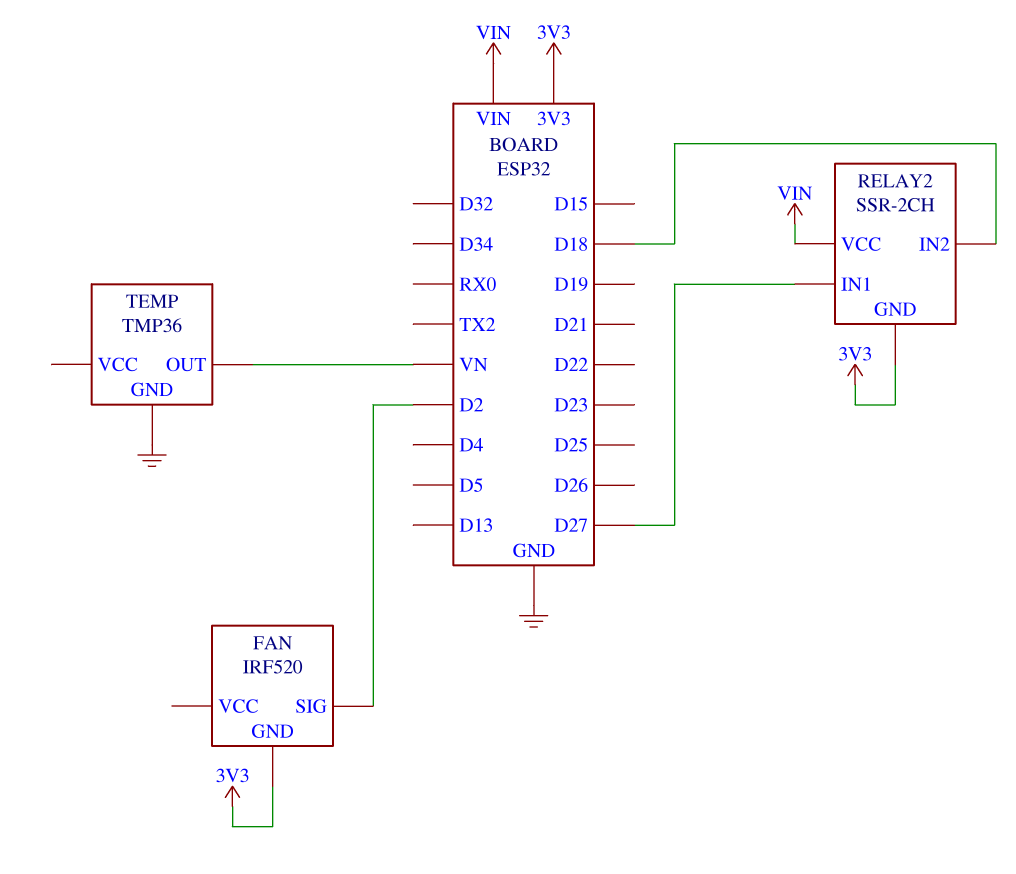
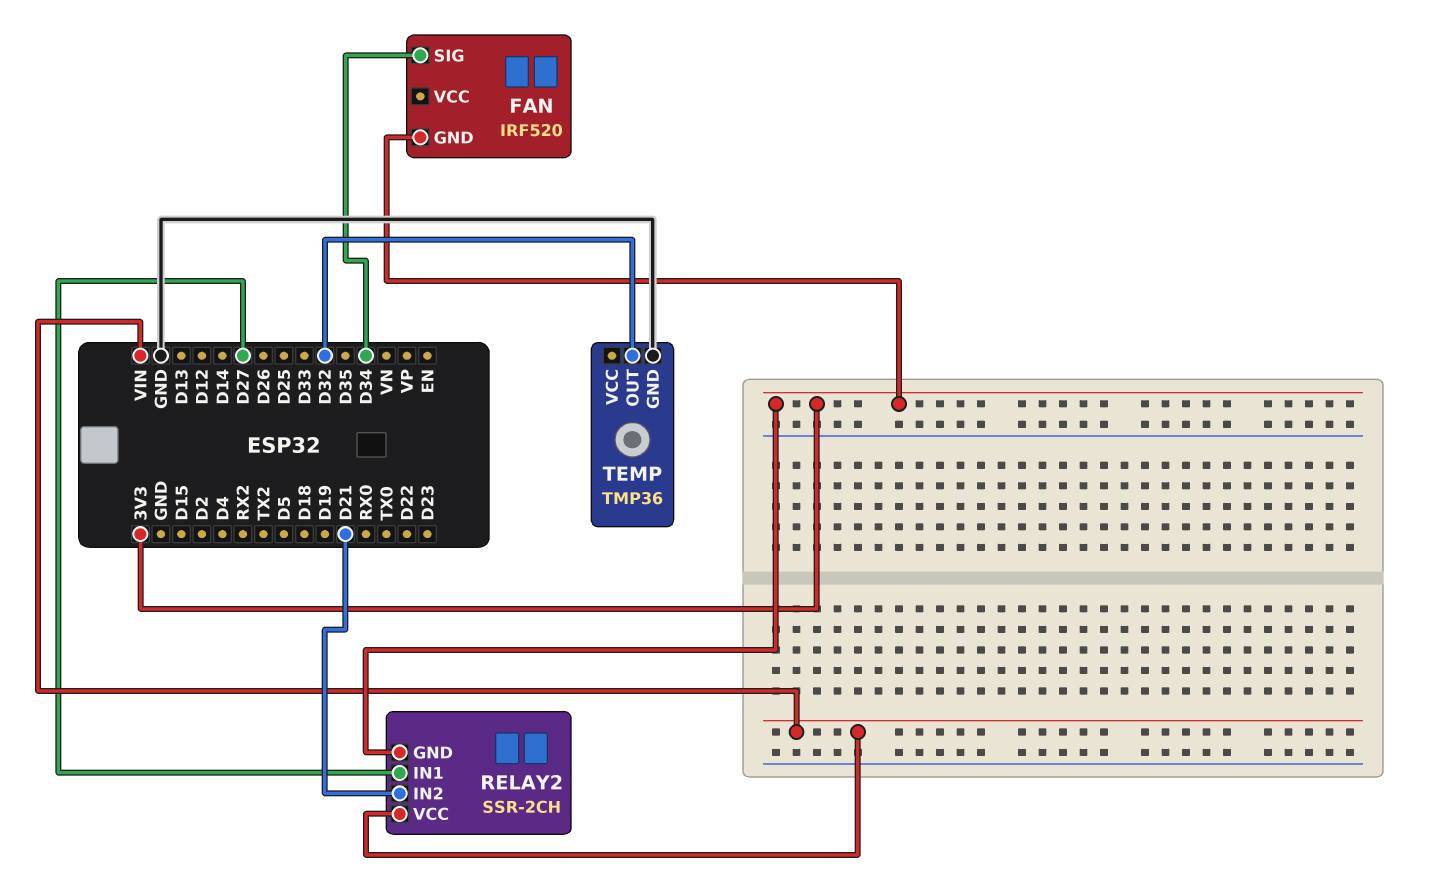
FAN pin SIG: D2 -> D34
RELAY2 pin IN2: D18 -> D21
TEMP pin OUT: VN -> D32

